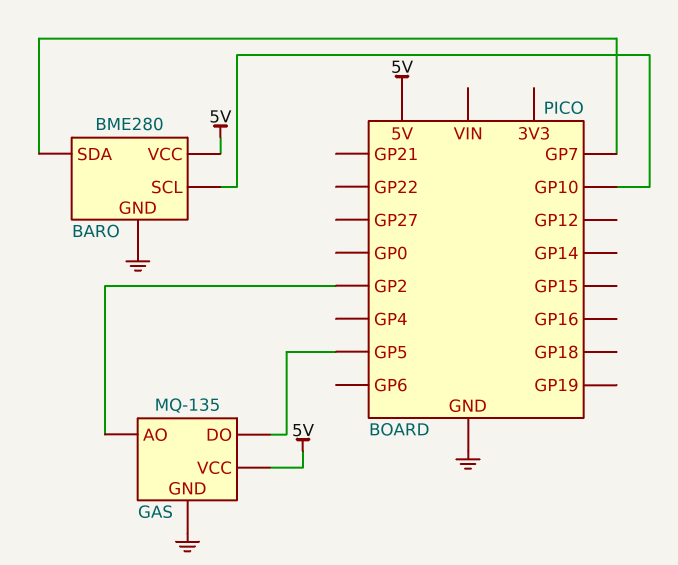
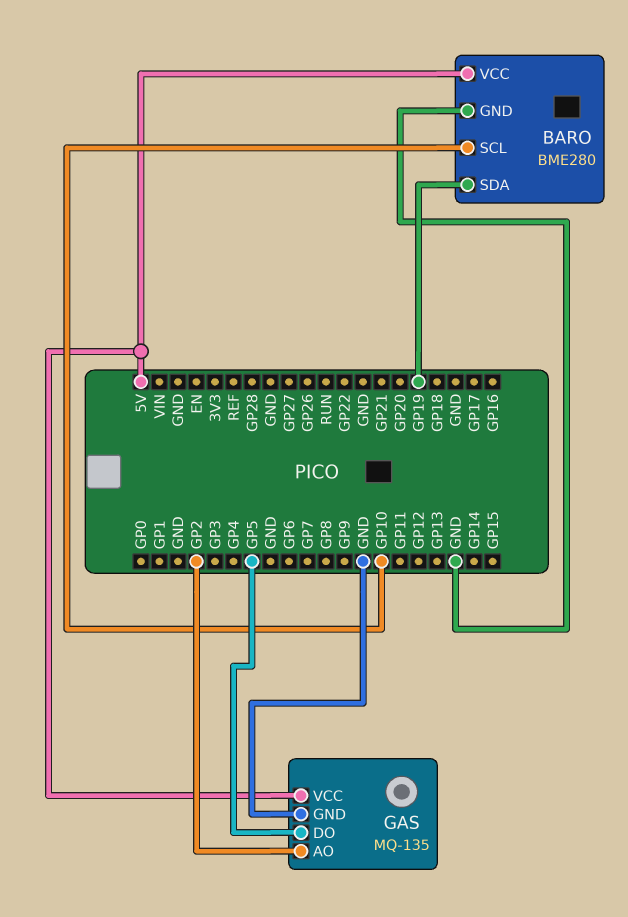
BARO pin SDA: GP7 -> GP19

